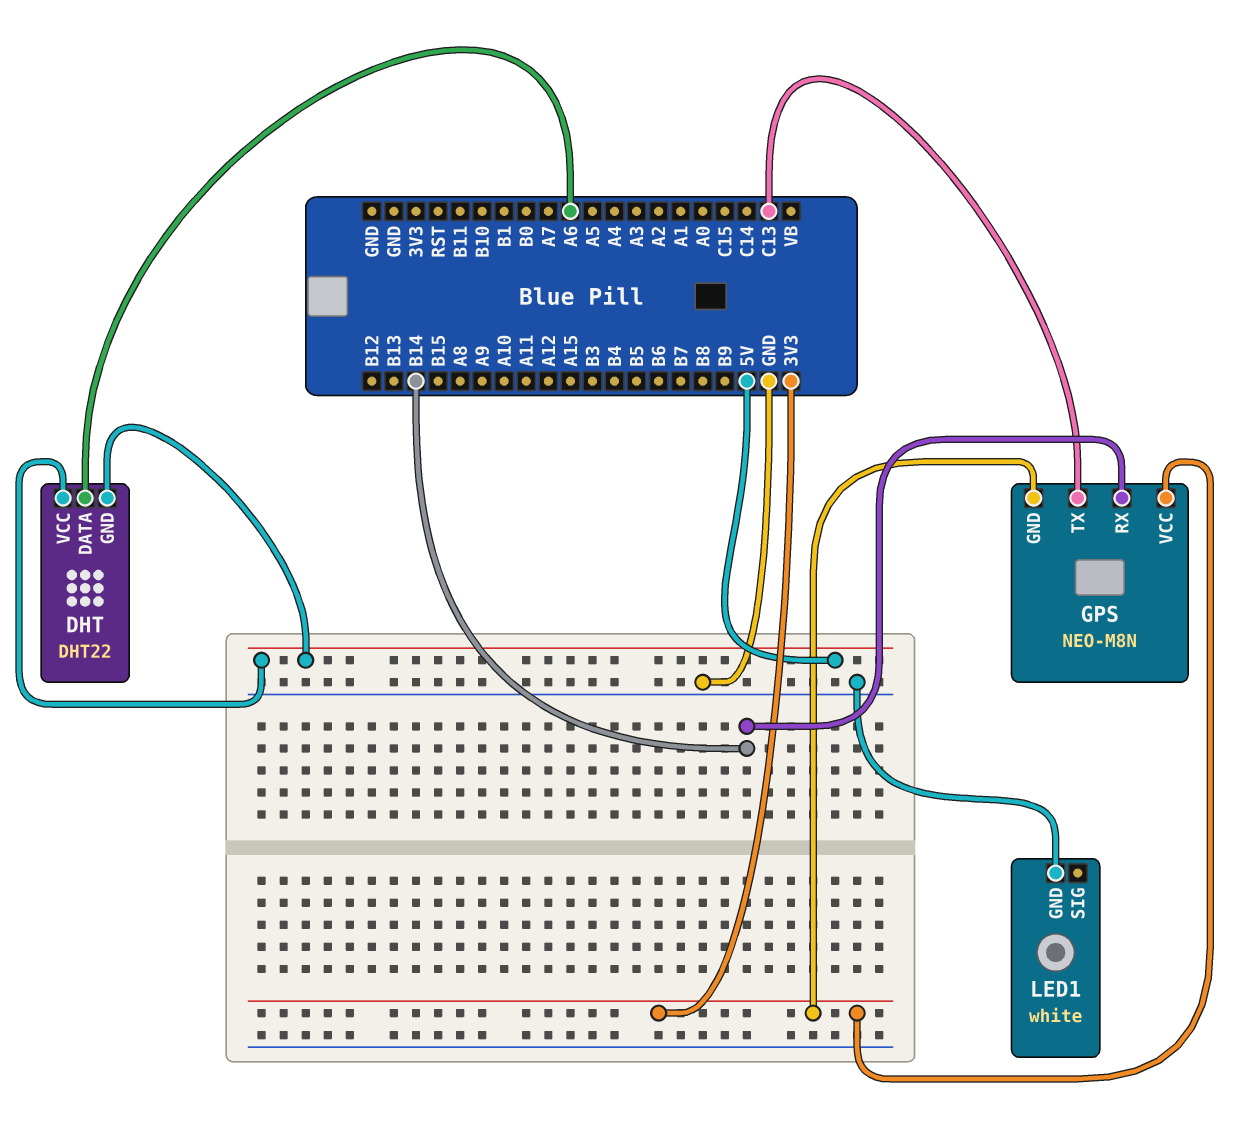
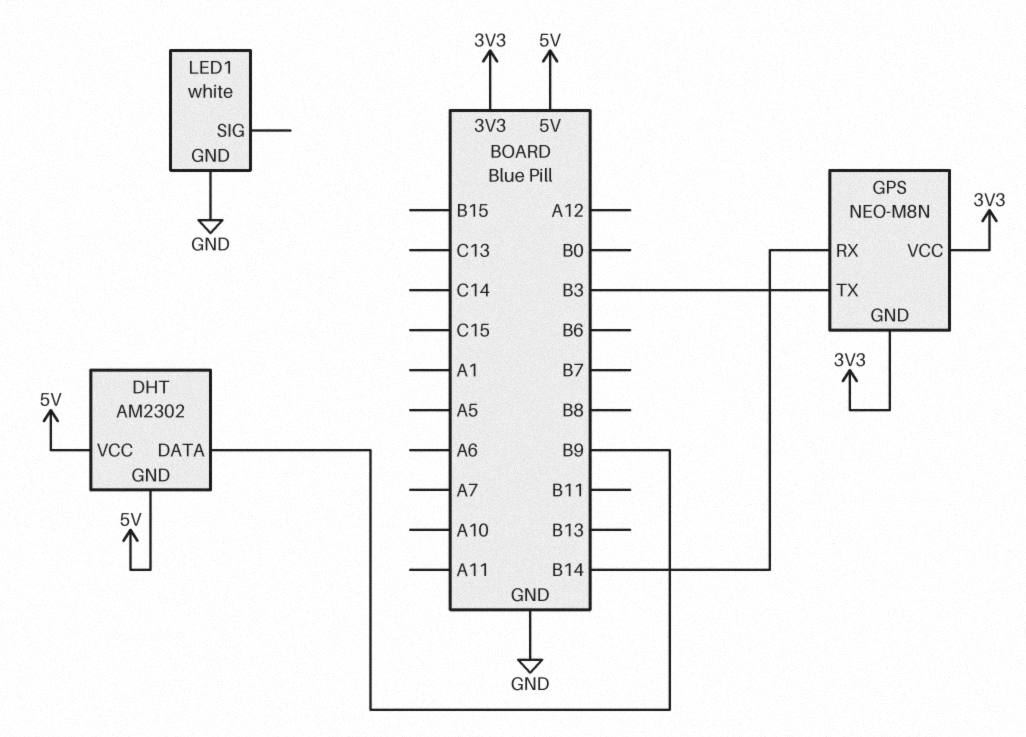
DHT: DHT22 -> AM2302
DHT pin DATA: A6 -> B9
GPS pin TX: C13 -> B3

